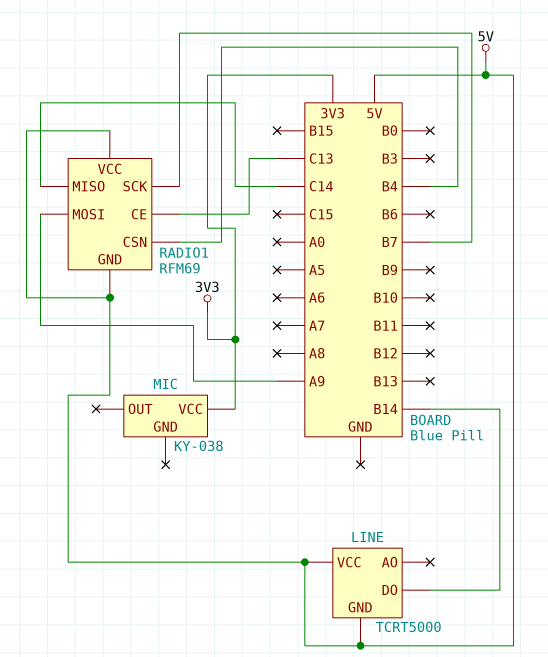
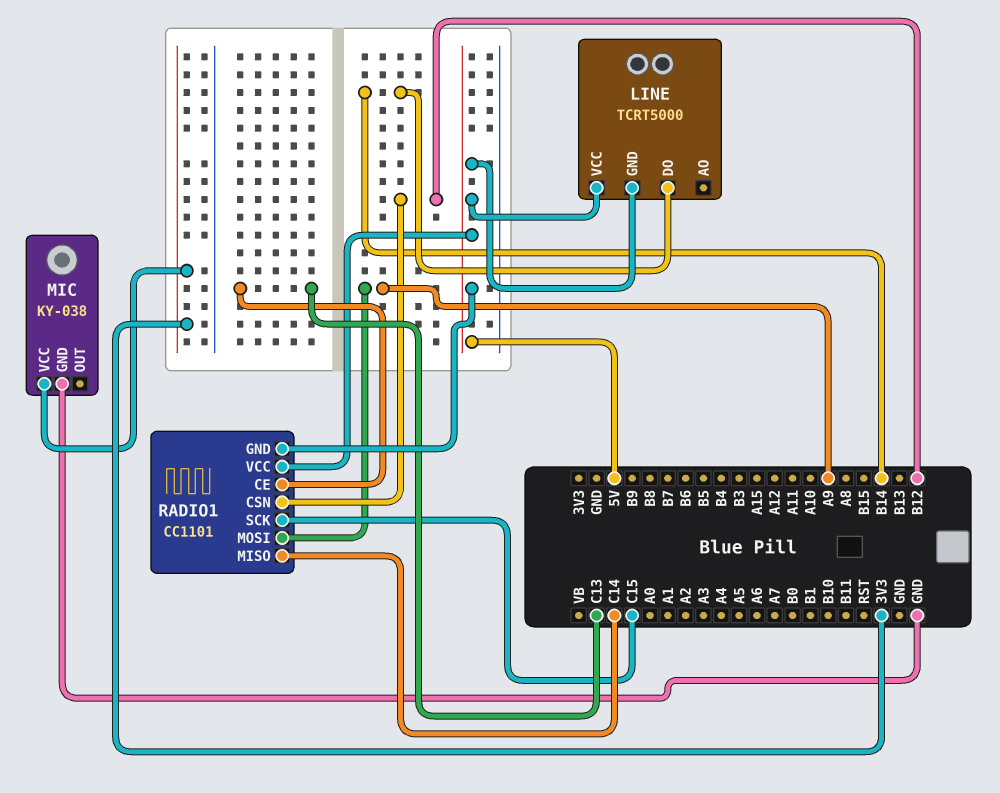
MIC pin GND: none -> GND
RADIO1: RFM69 -> CC1101
RADIO1 pin CSN: B4 -> B12
RADIO1 pin SCK: B7 -> C15

